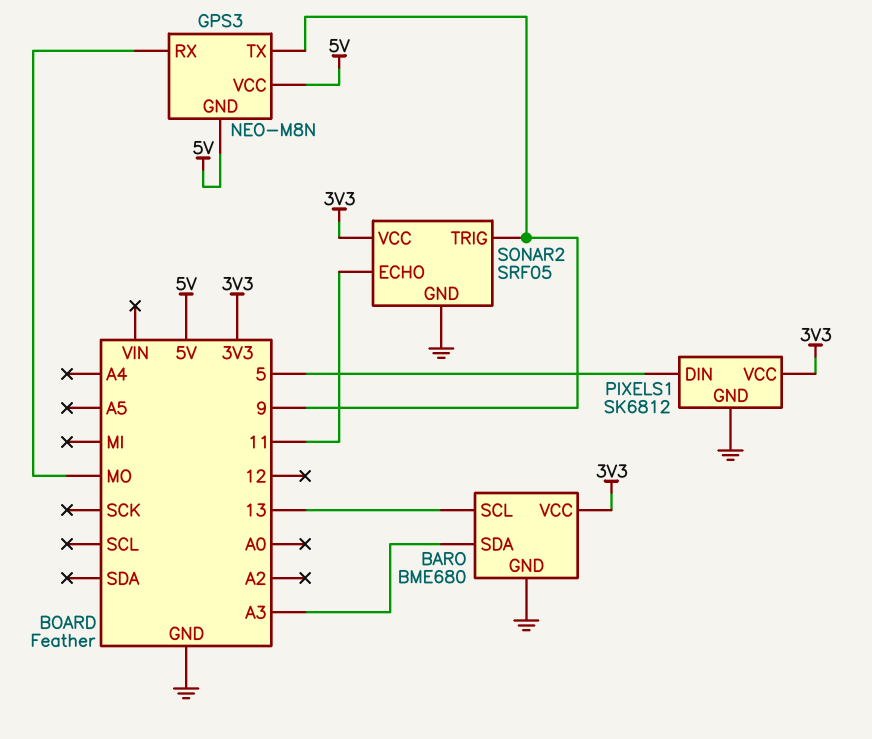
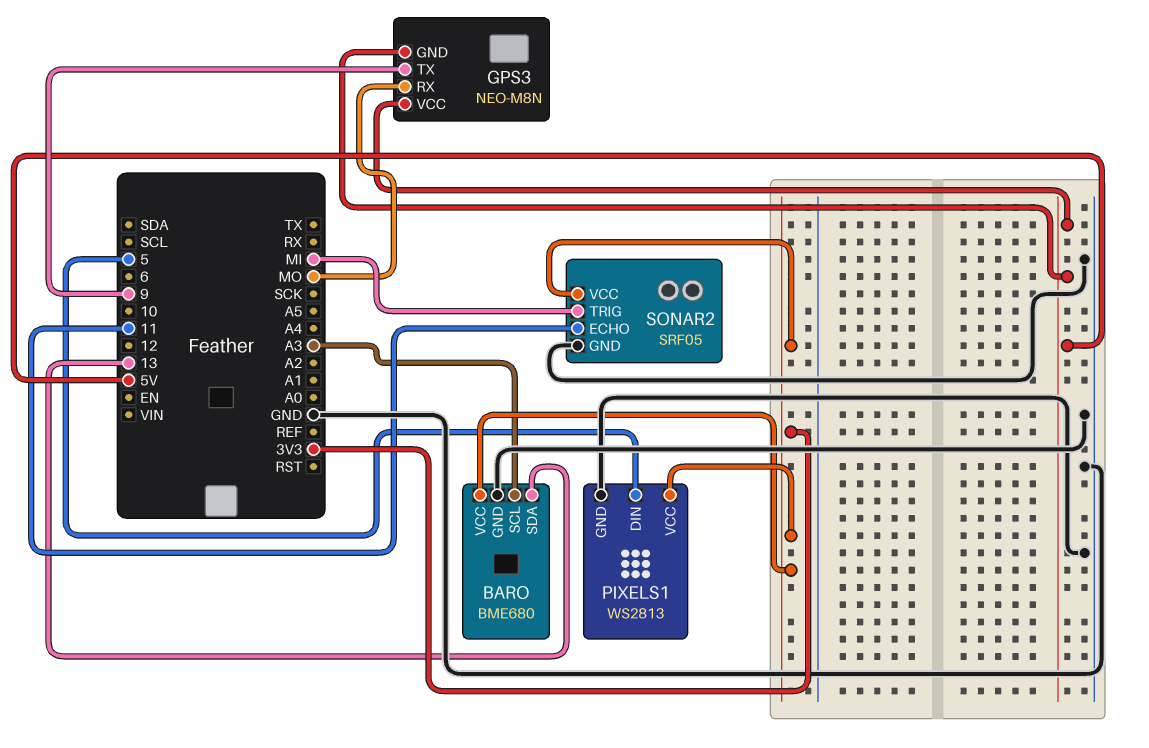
BARO pin SCL: 13 -> A3
BARO pin SDA: A3 -> 13
PIXELS1: SK6812 -> WS2813
SONAR2 pin TRIG: 9 -> MI

